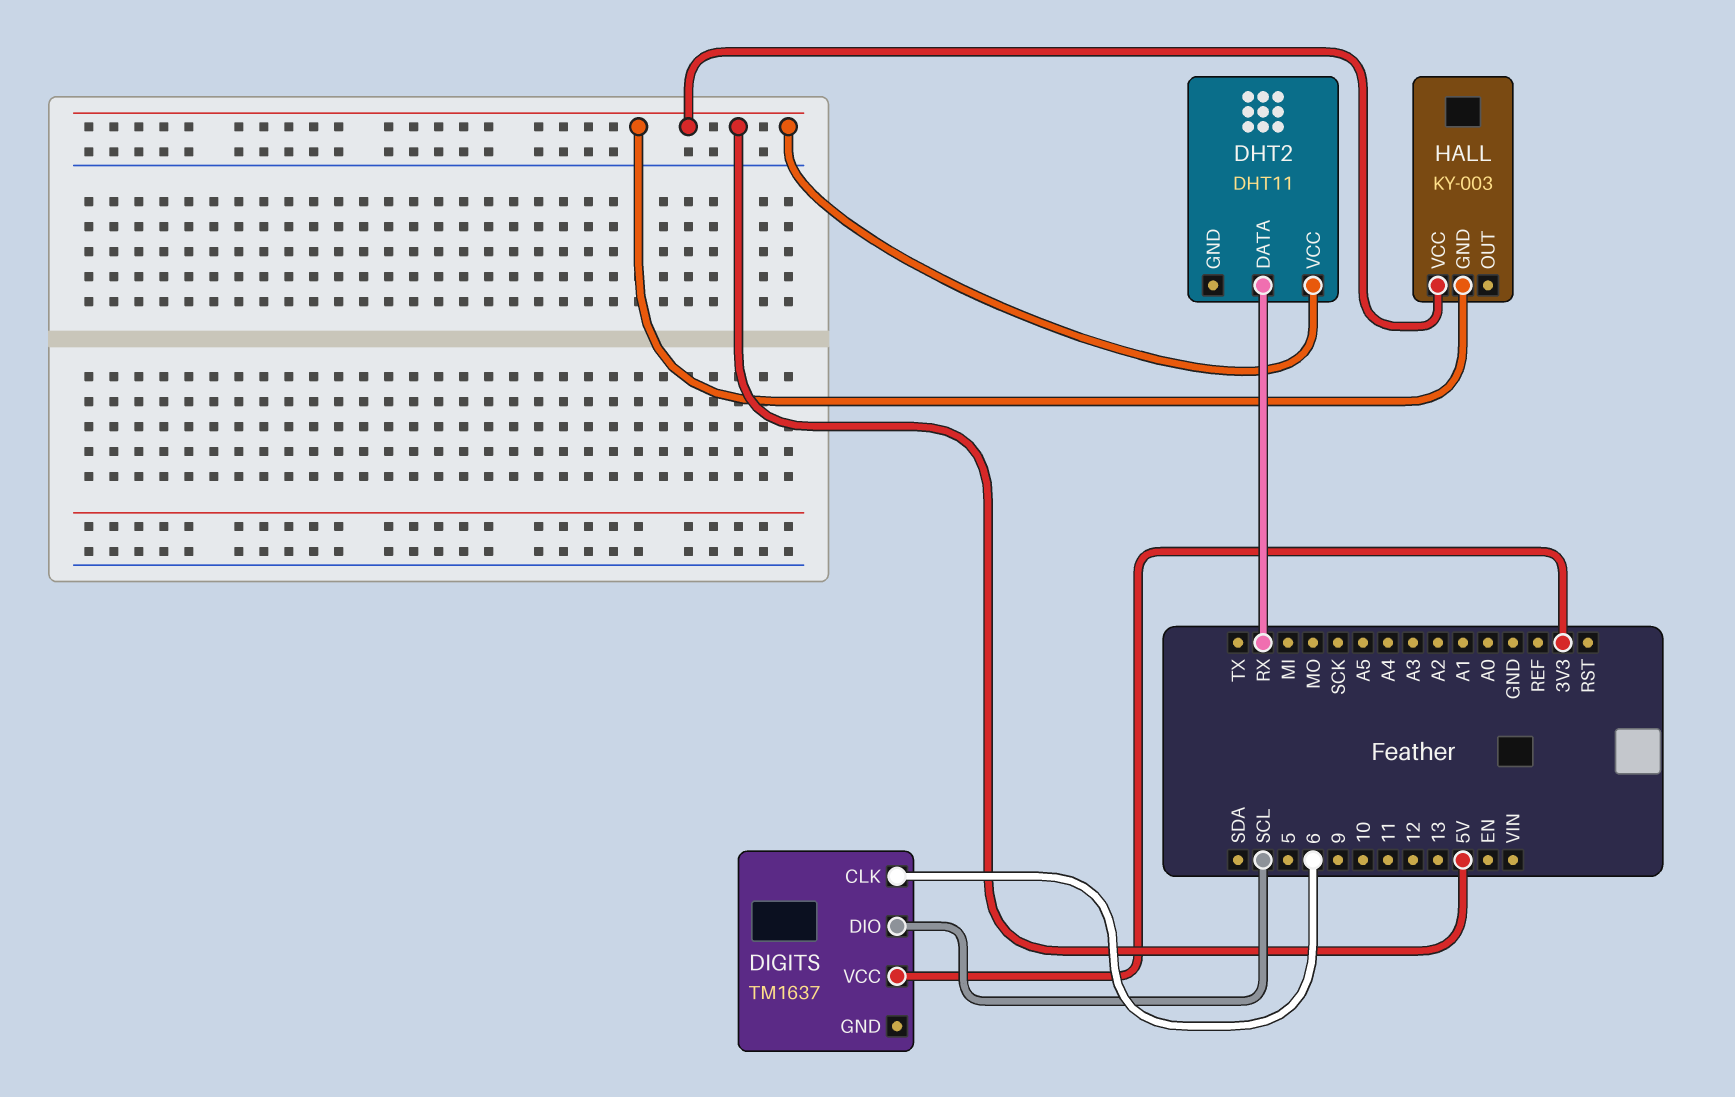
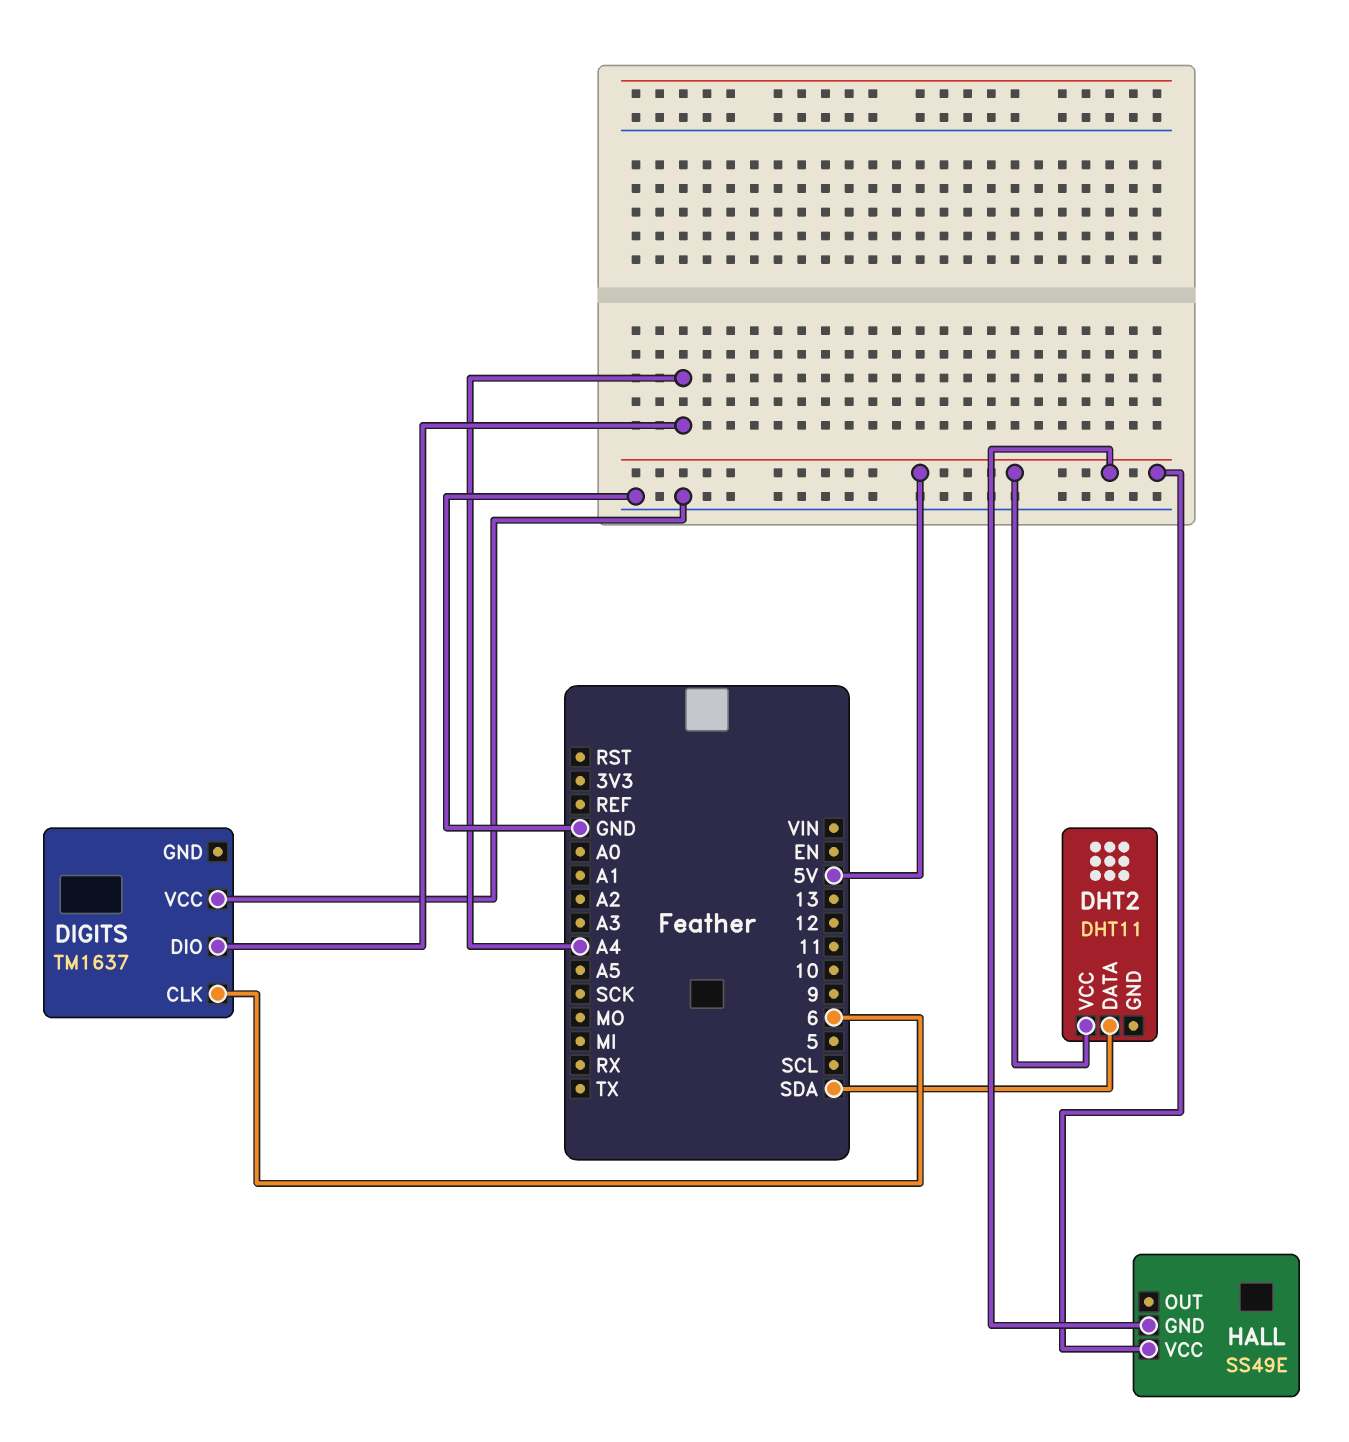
DHT2 pin DATA: RX -> SDA
DIGITS pin DIO: SCL -> A4
DIGITS pin VCC: 3V3 -> GND
HALL: KY-003 -> SS49E

